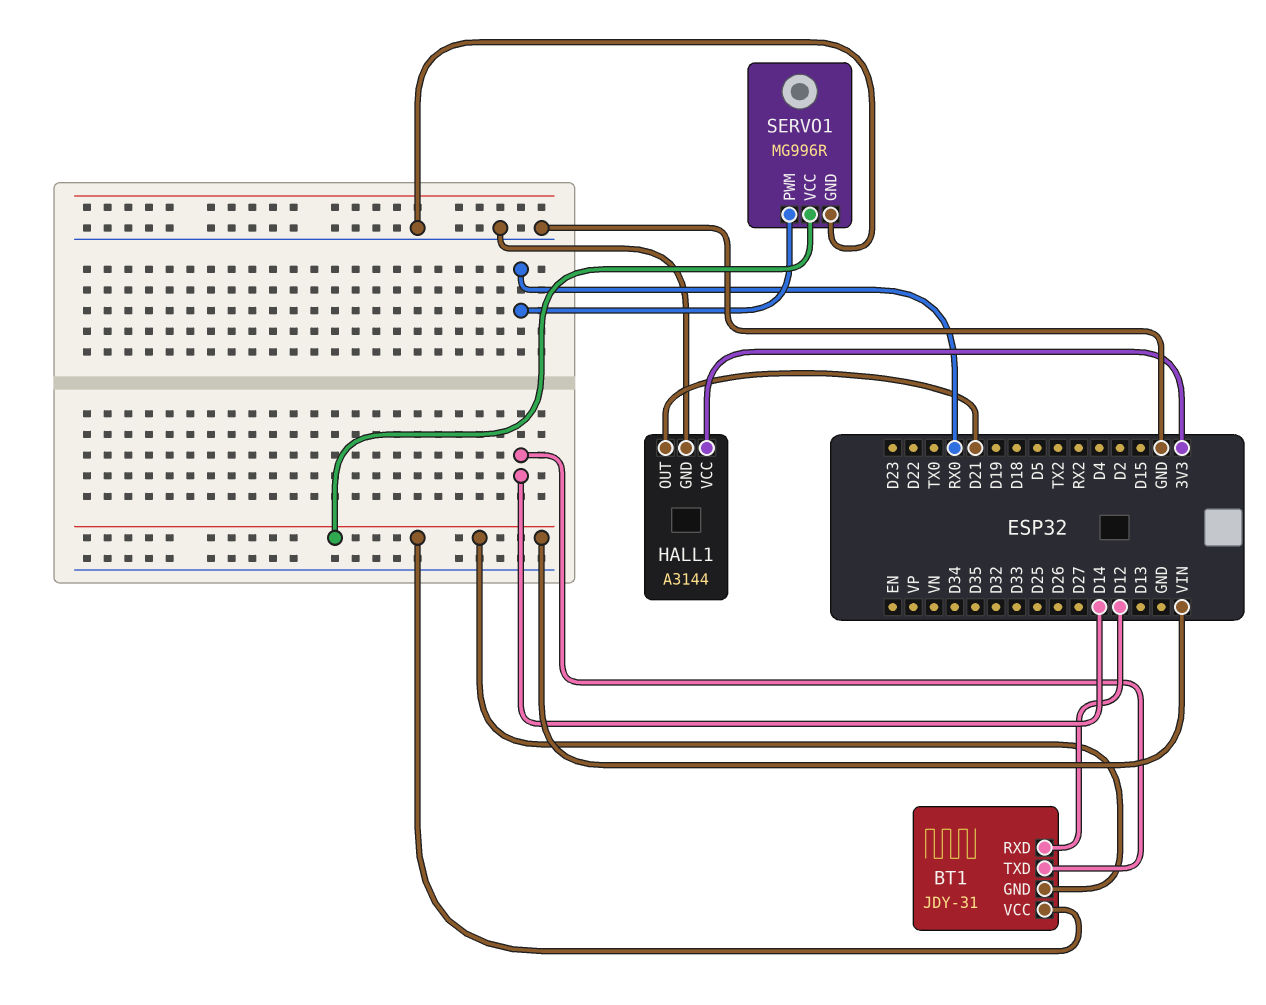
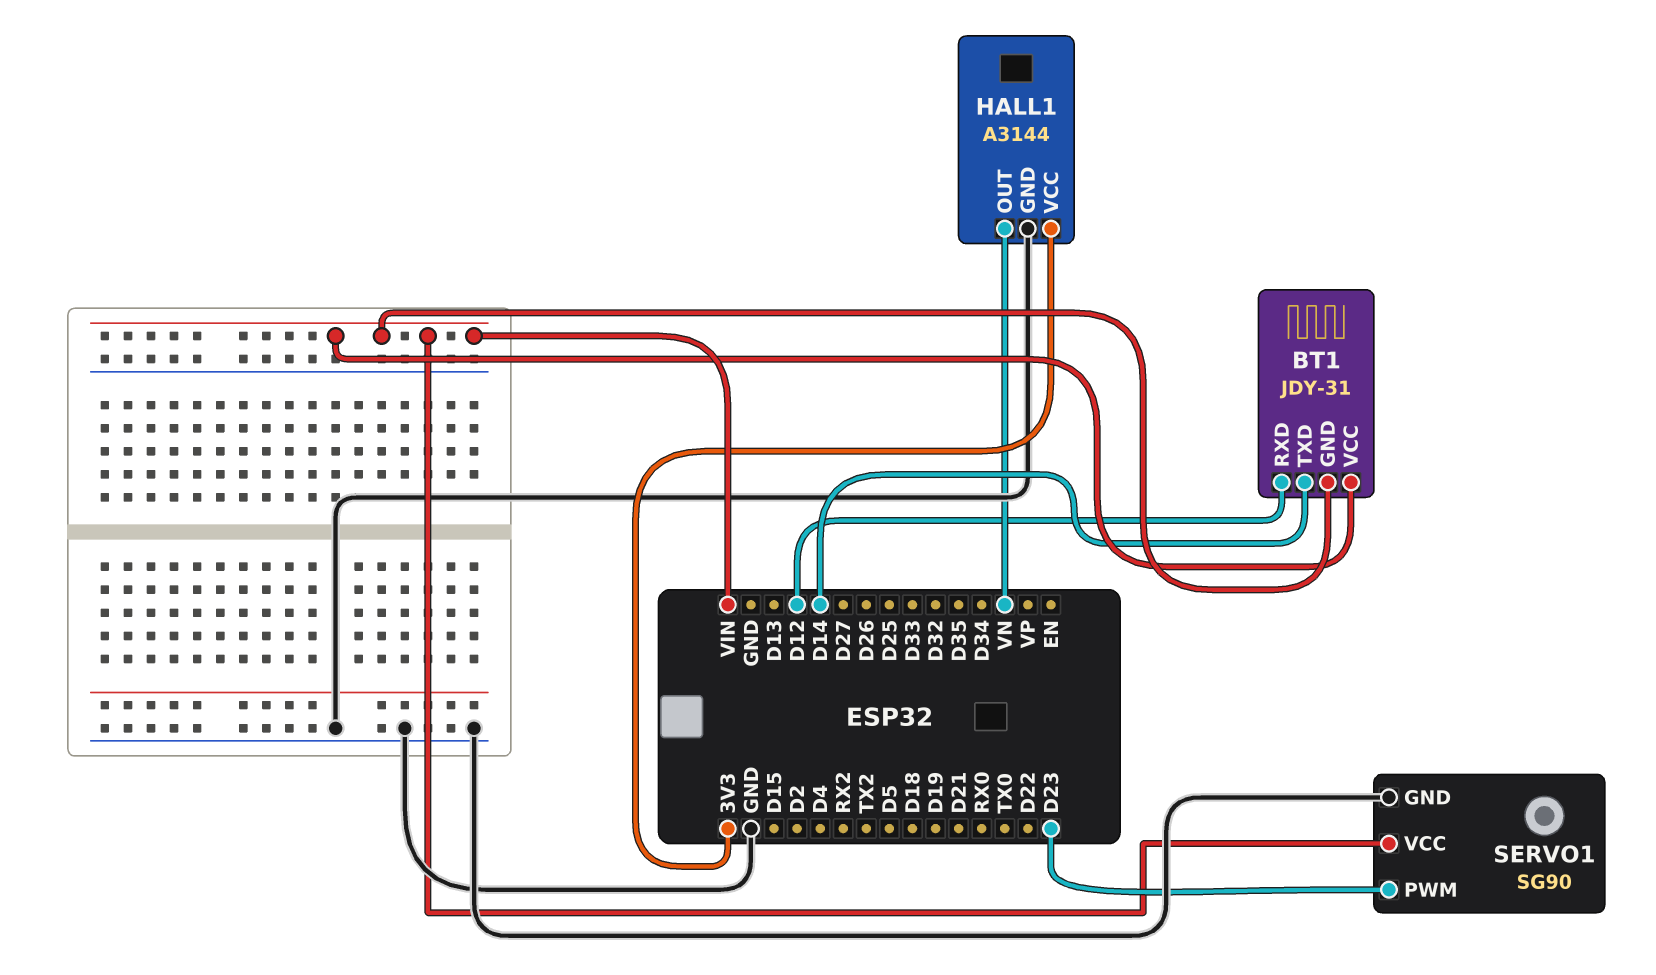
HALL1 pin OUT: D21 -> VN
SERVO1: MG996R -> SG90
SERVO1 pin PWM: RX0 -> D23

